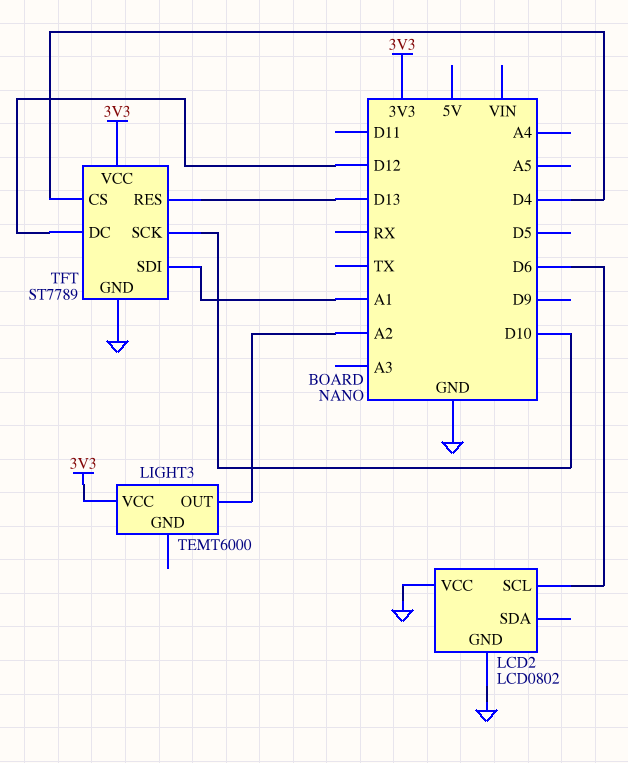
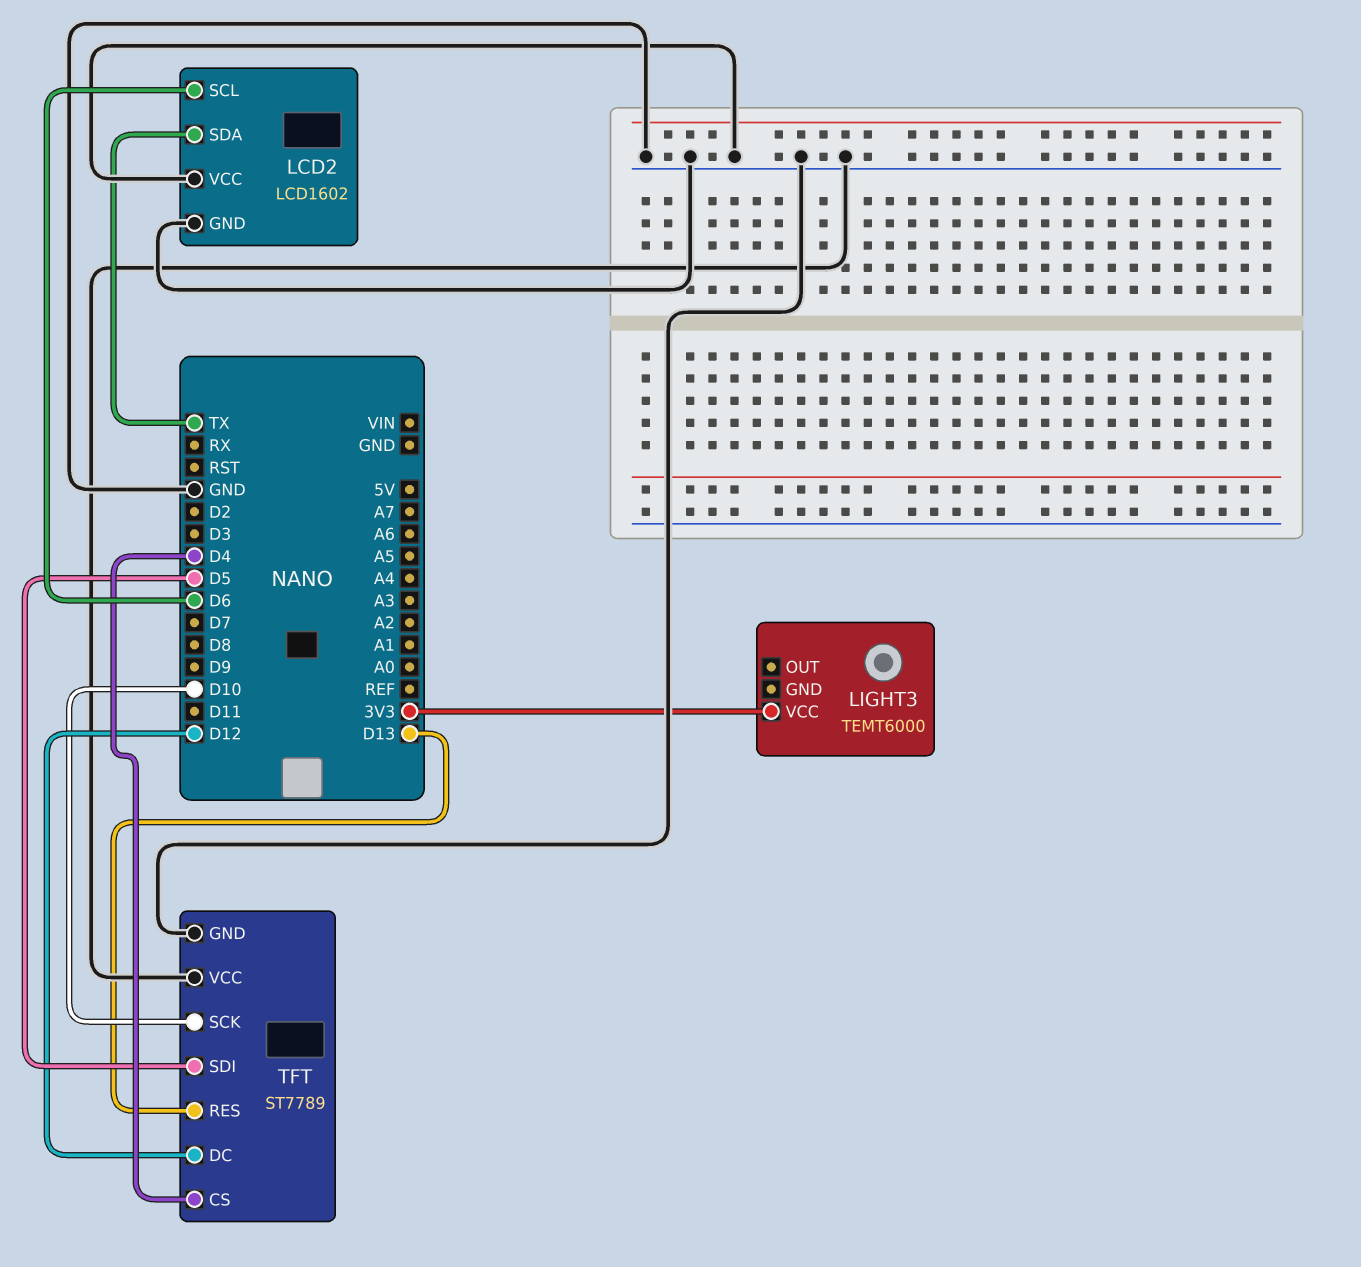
LCD2: LCD0802 -> LCD1602
LCD2 pin SDA: none -> TX
LIGHT3 pin OUT: A2 -> none
TFT pin SDI: A1 -> D5
TFT pin VCC: 3V3 -> GND

